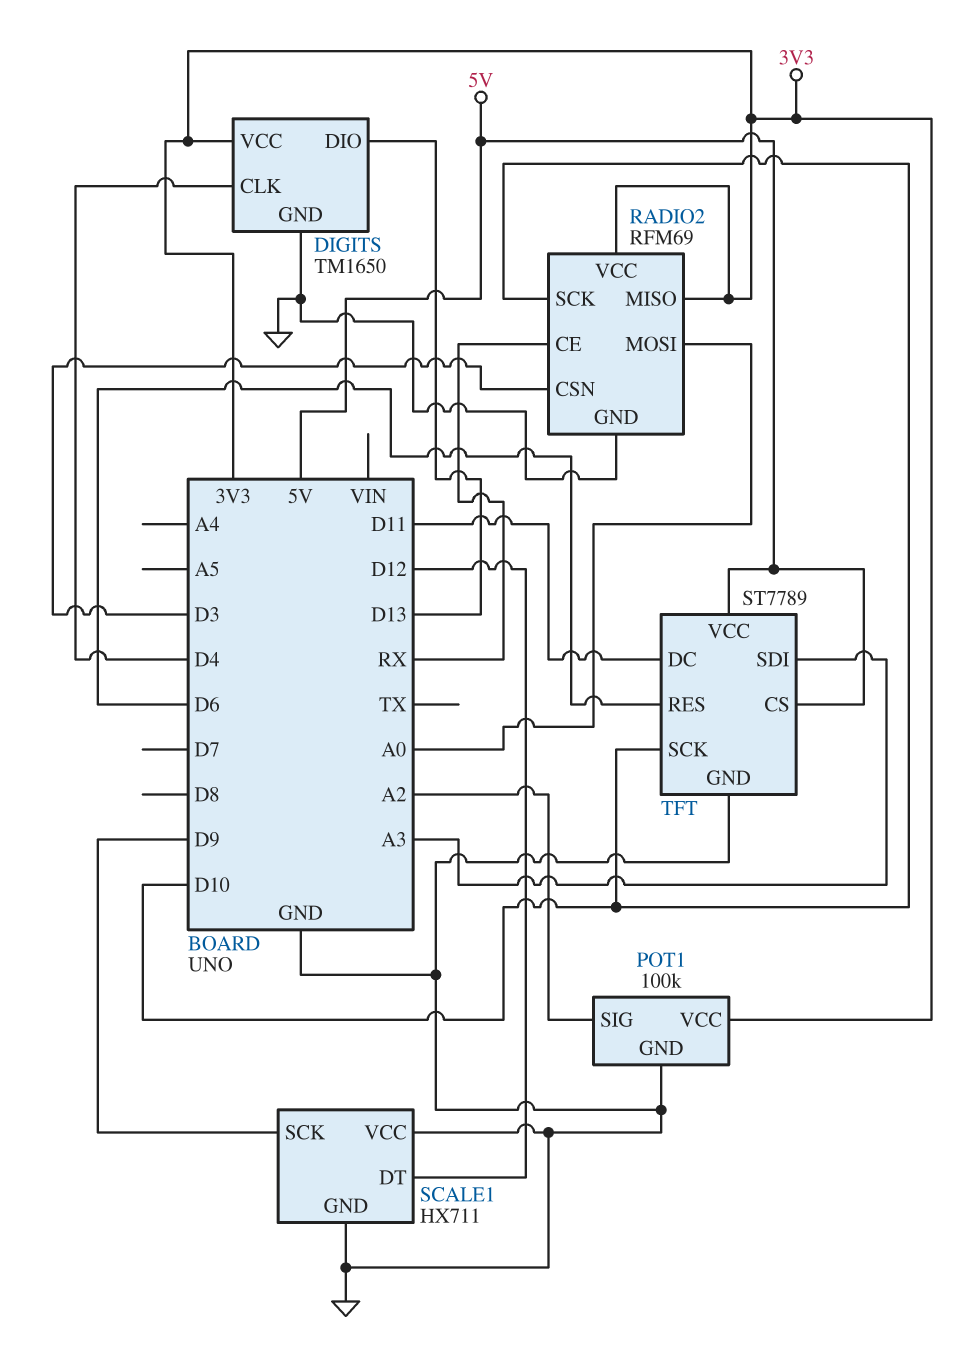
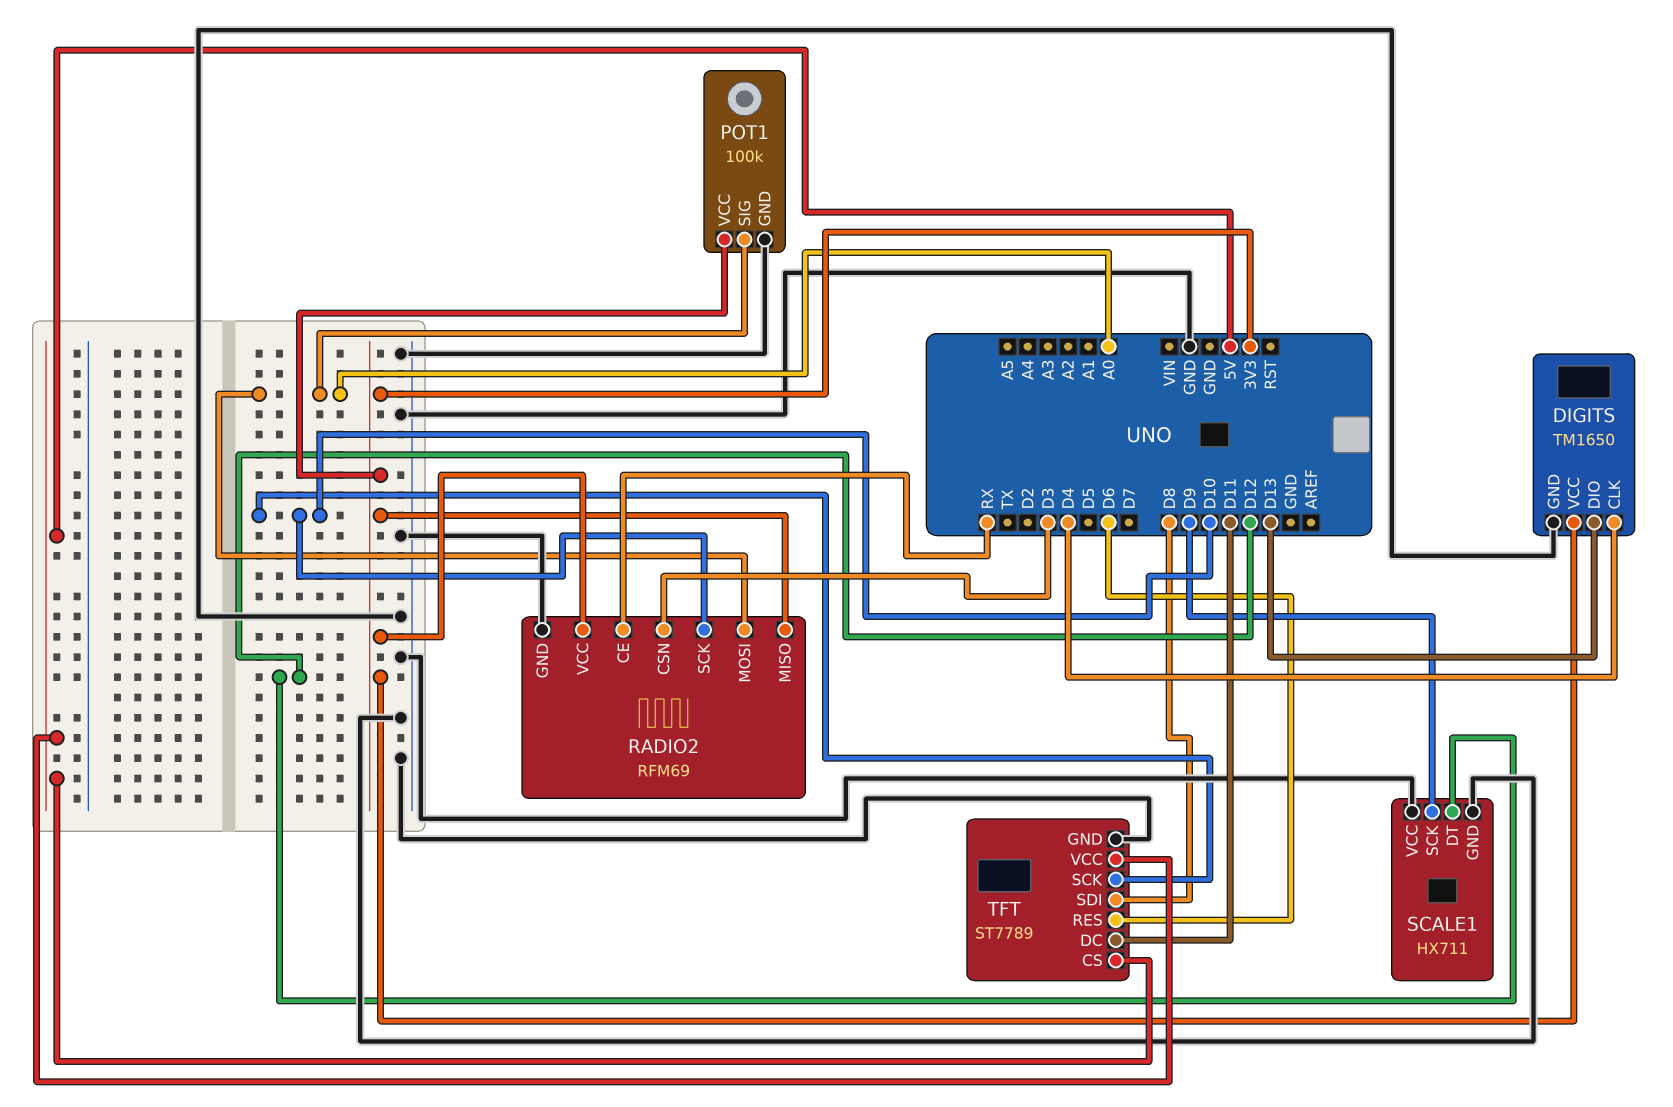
POT1 pin SIG: A2 -> A0
TFT pin SDI: A3 -> D8

